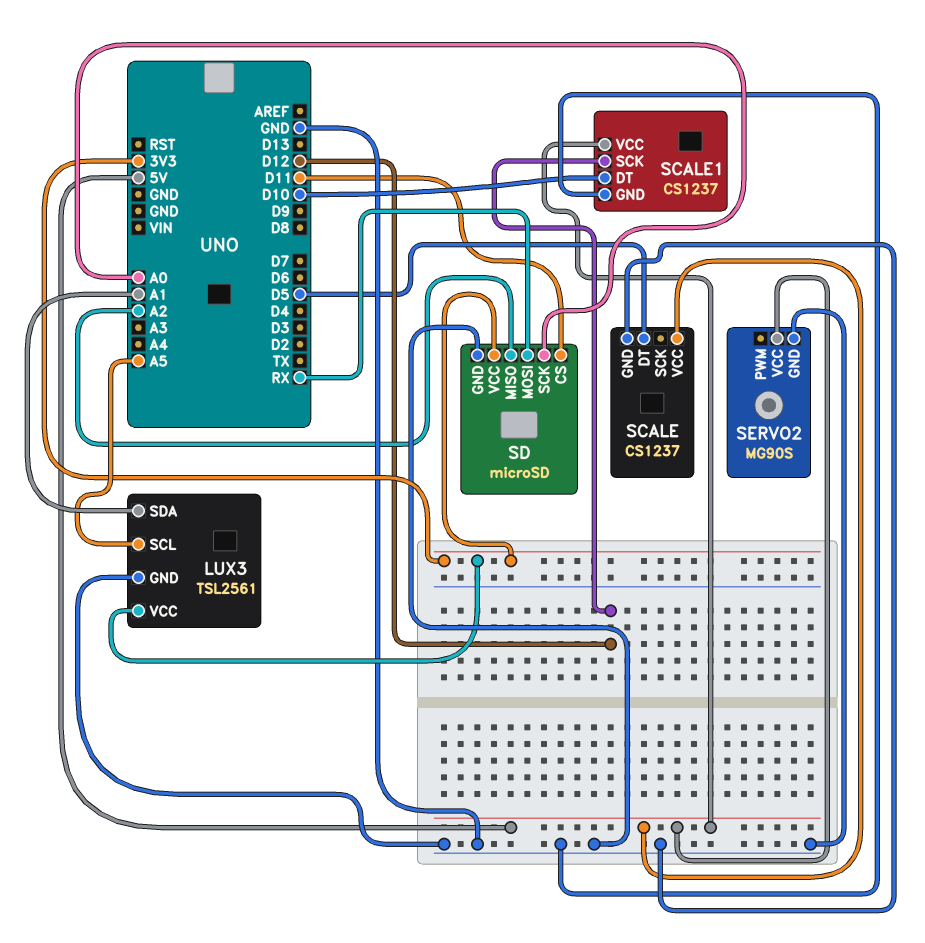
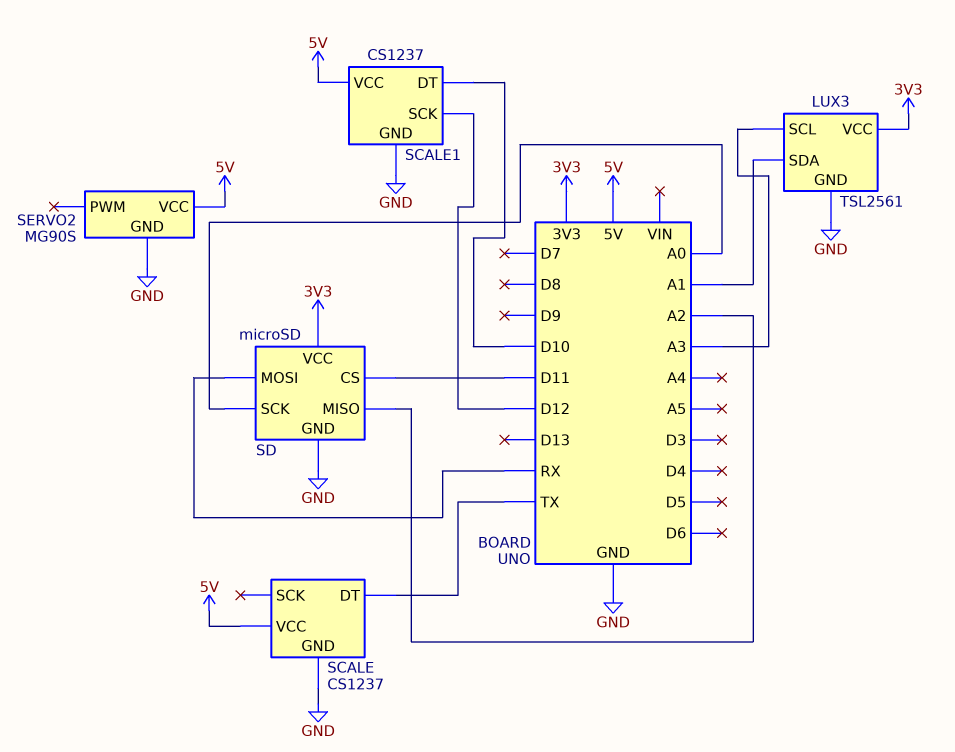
LUX3 pin SCL: A5 -> A3
SCALE pin DT: D5 -> TX

